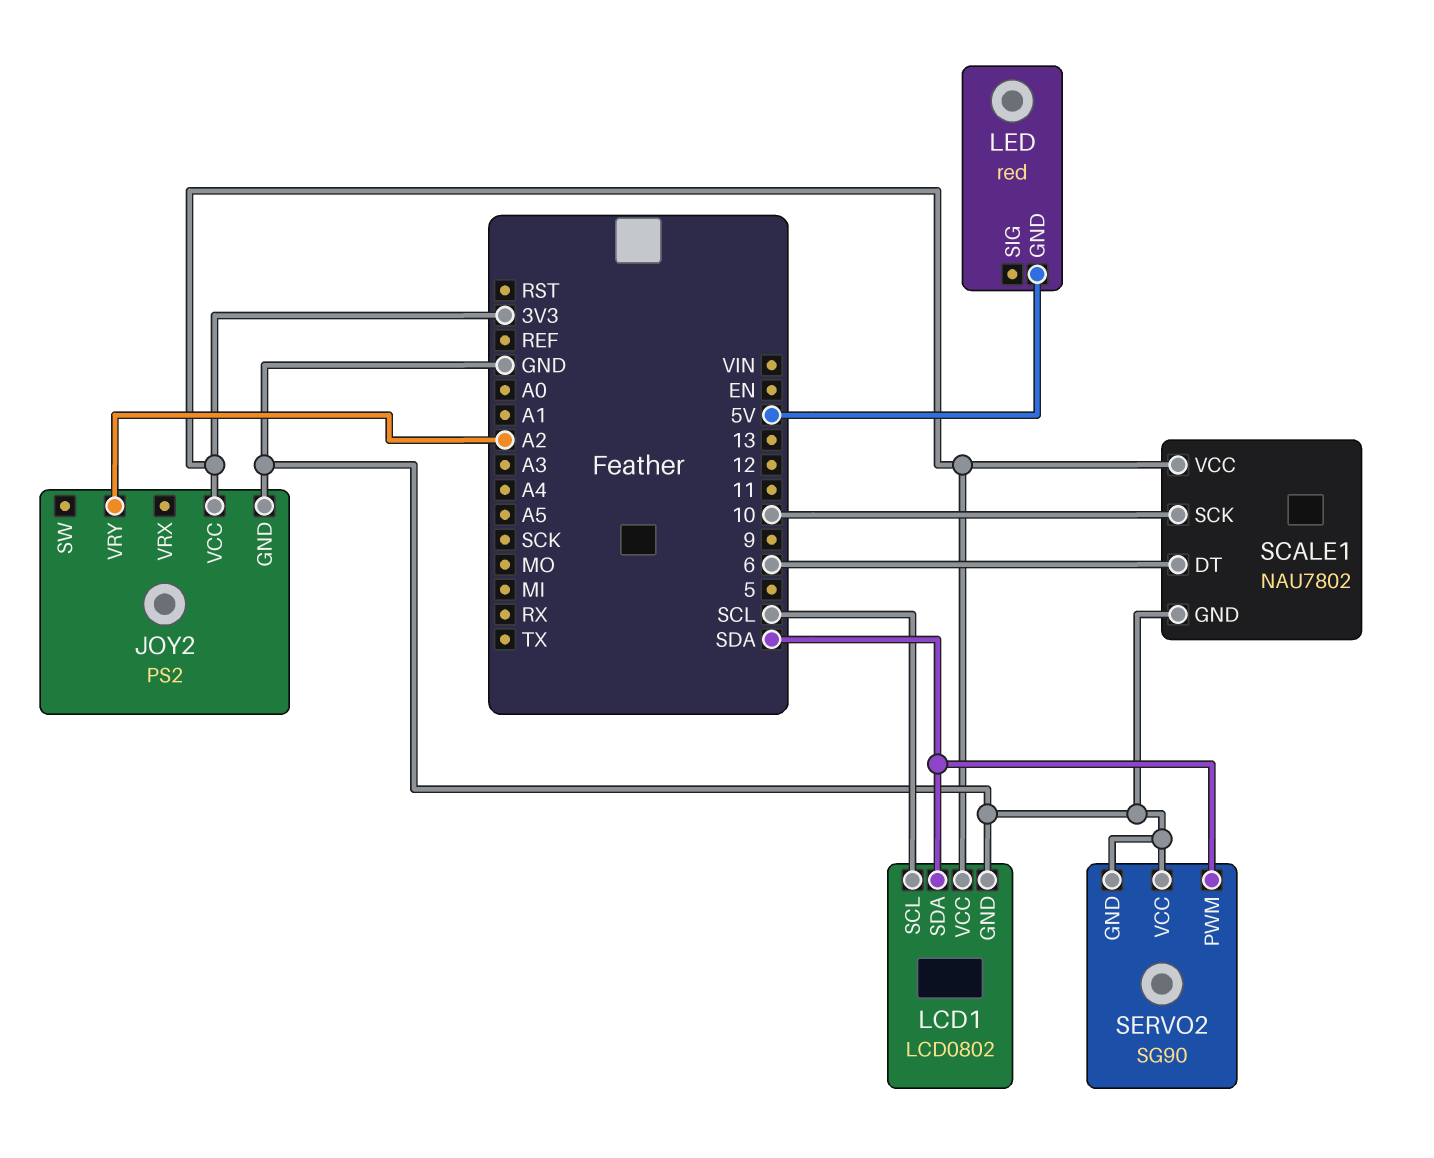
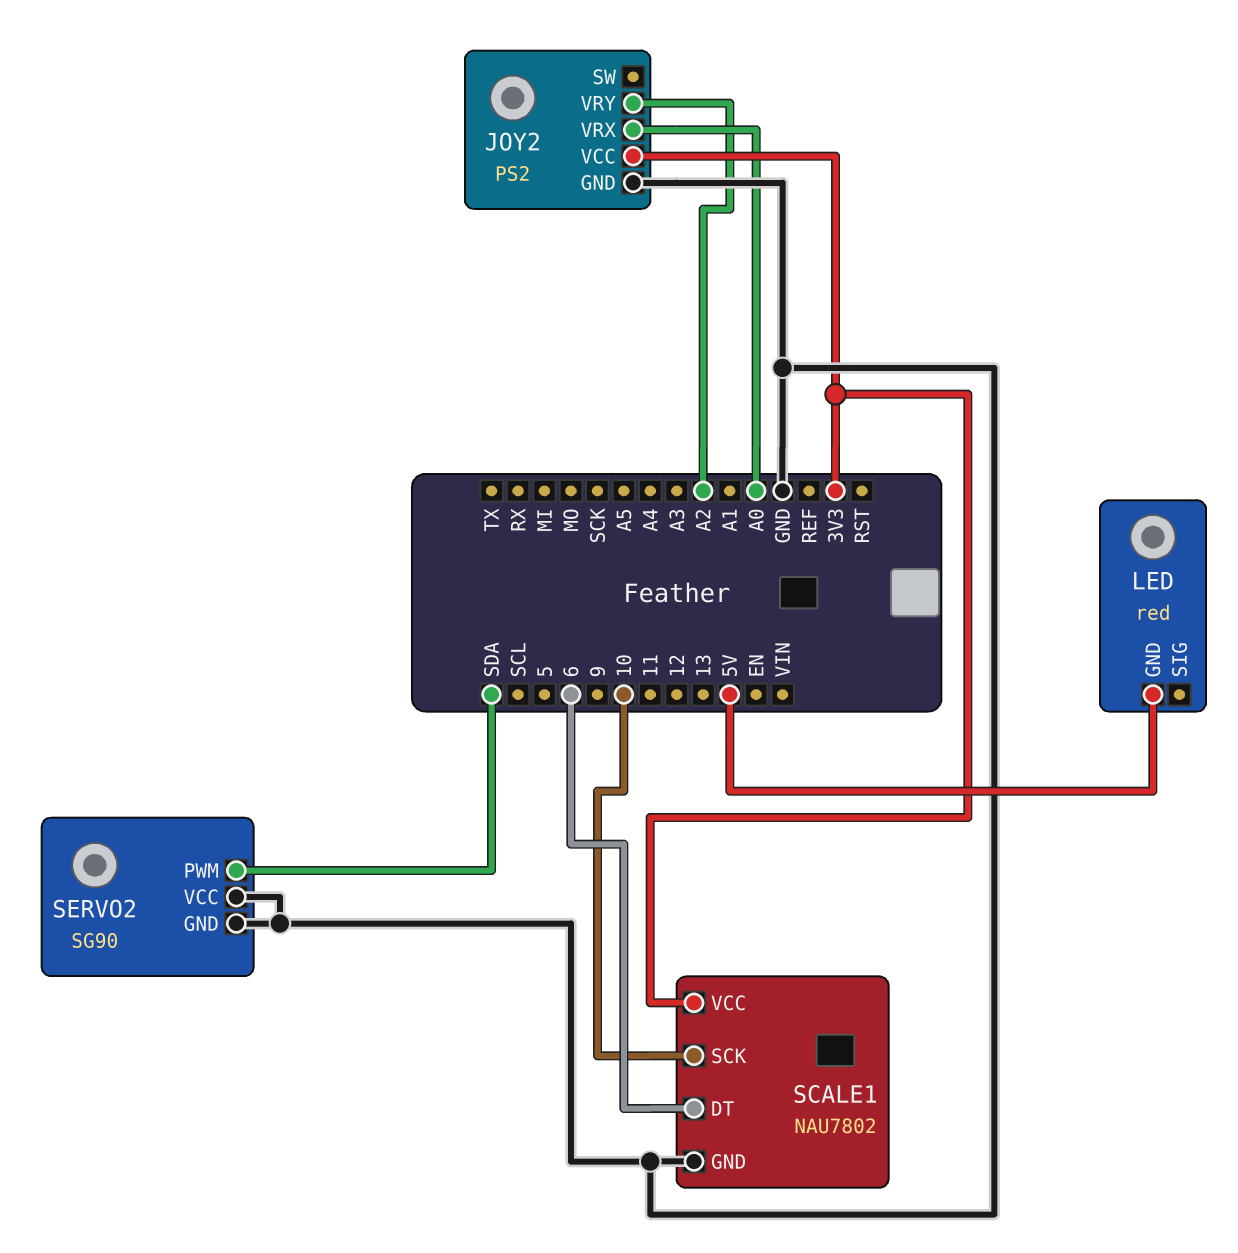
JOY2 pin VRX: none -> A0
LCD1: LCD0802 -> none
LCD1 pin GND: GND -> none
LCD1 pin SCL: SCL -> none
LCD1 pin SDA: SDA -> none
LCD1 pin VCC: 3V3 -> none

